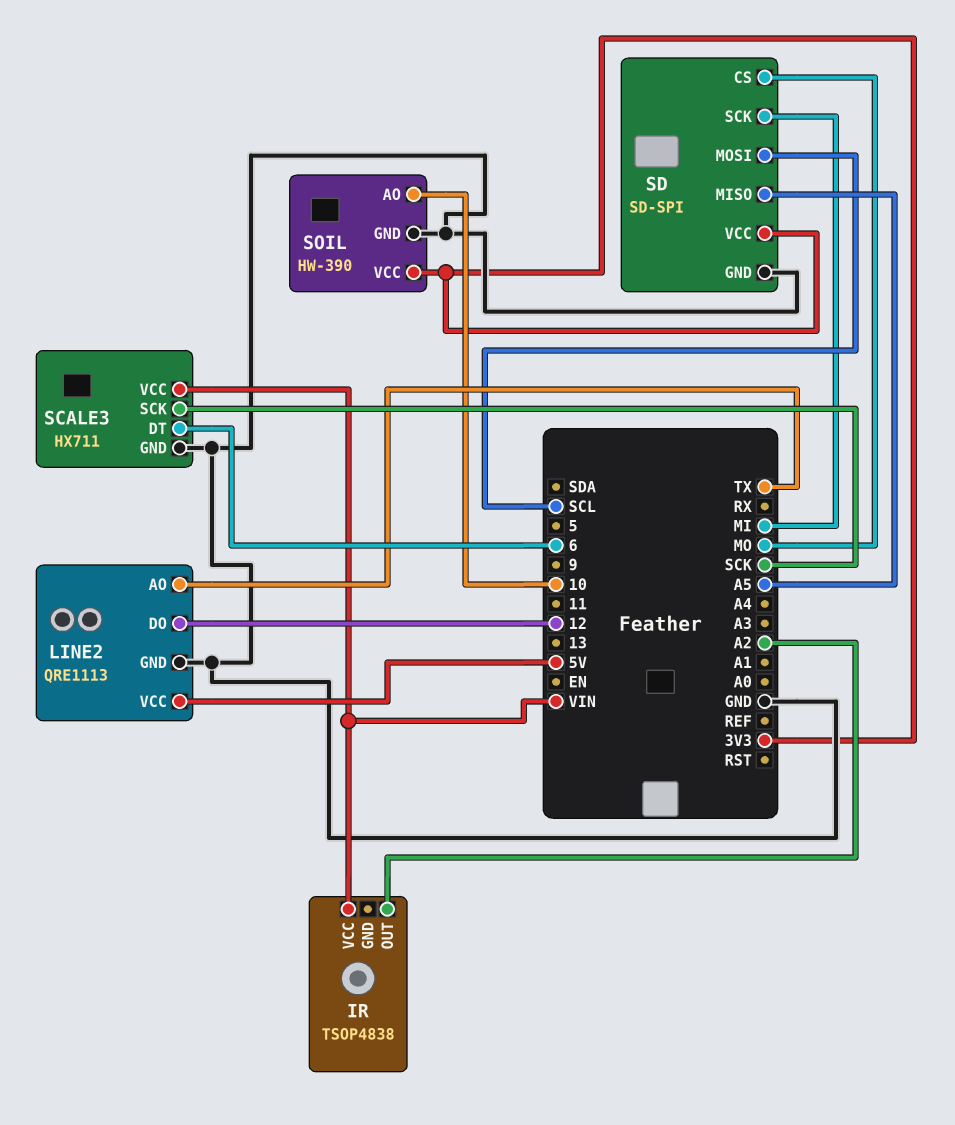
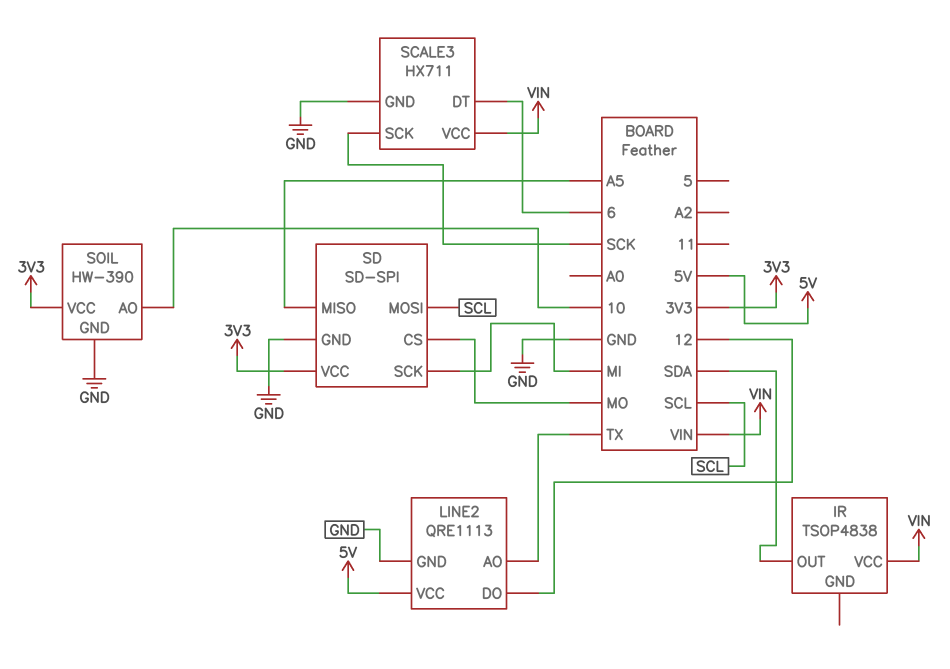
IR pin OUT: A2 -> SDA

